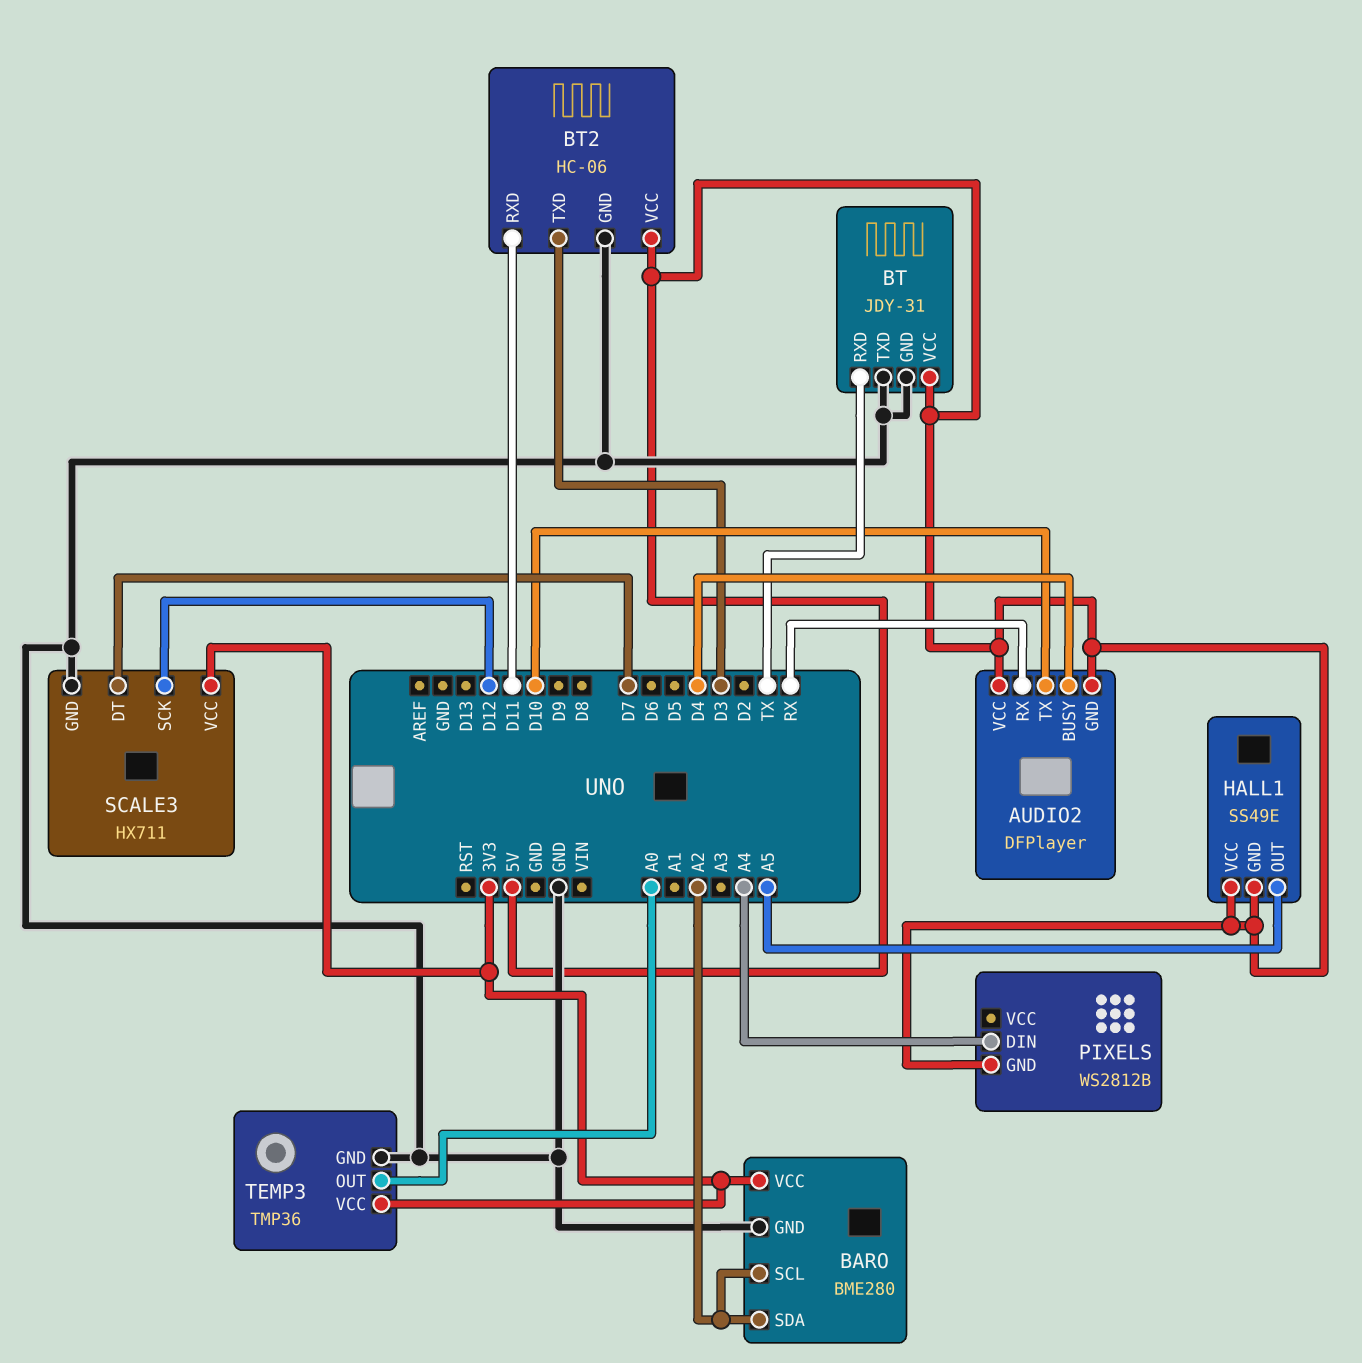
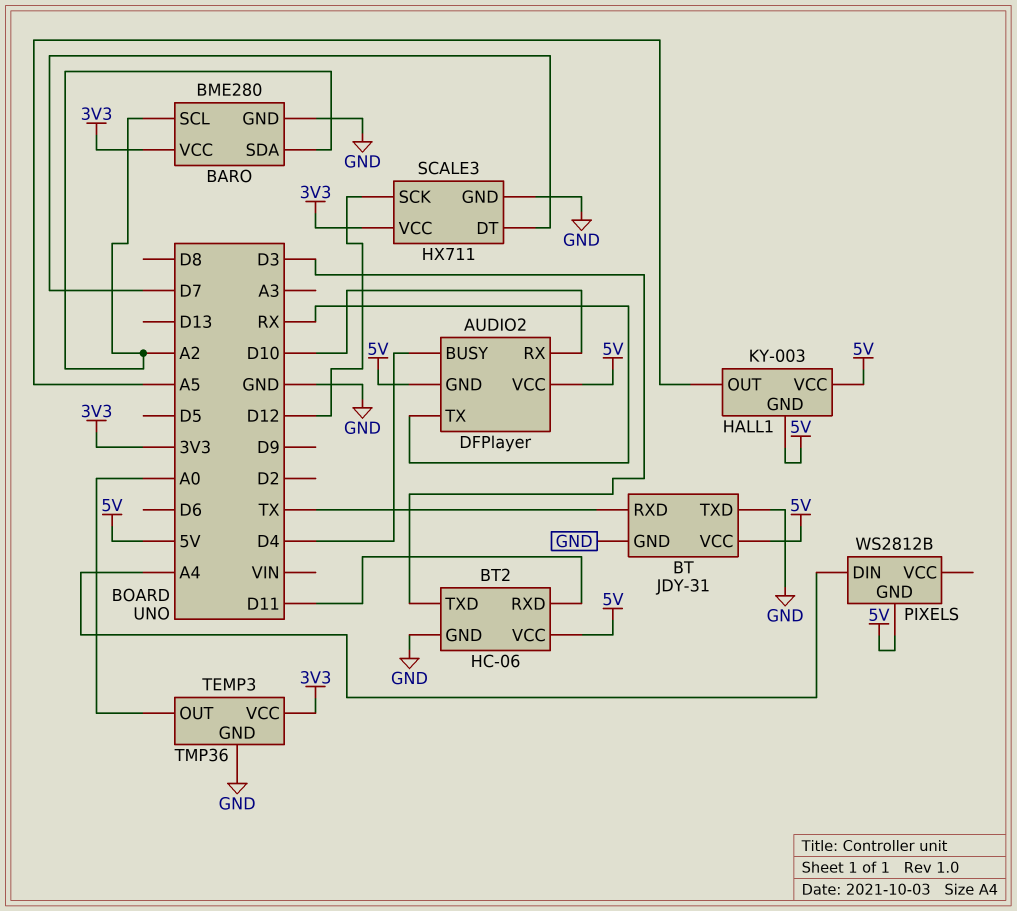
AUDIO2 pin RX: RX -> D10
AUDIO2 pin TX: D10 -> RX
HALL1: SS49E -> KY-003

